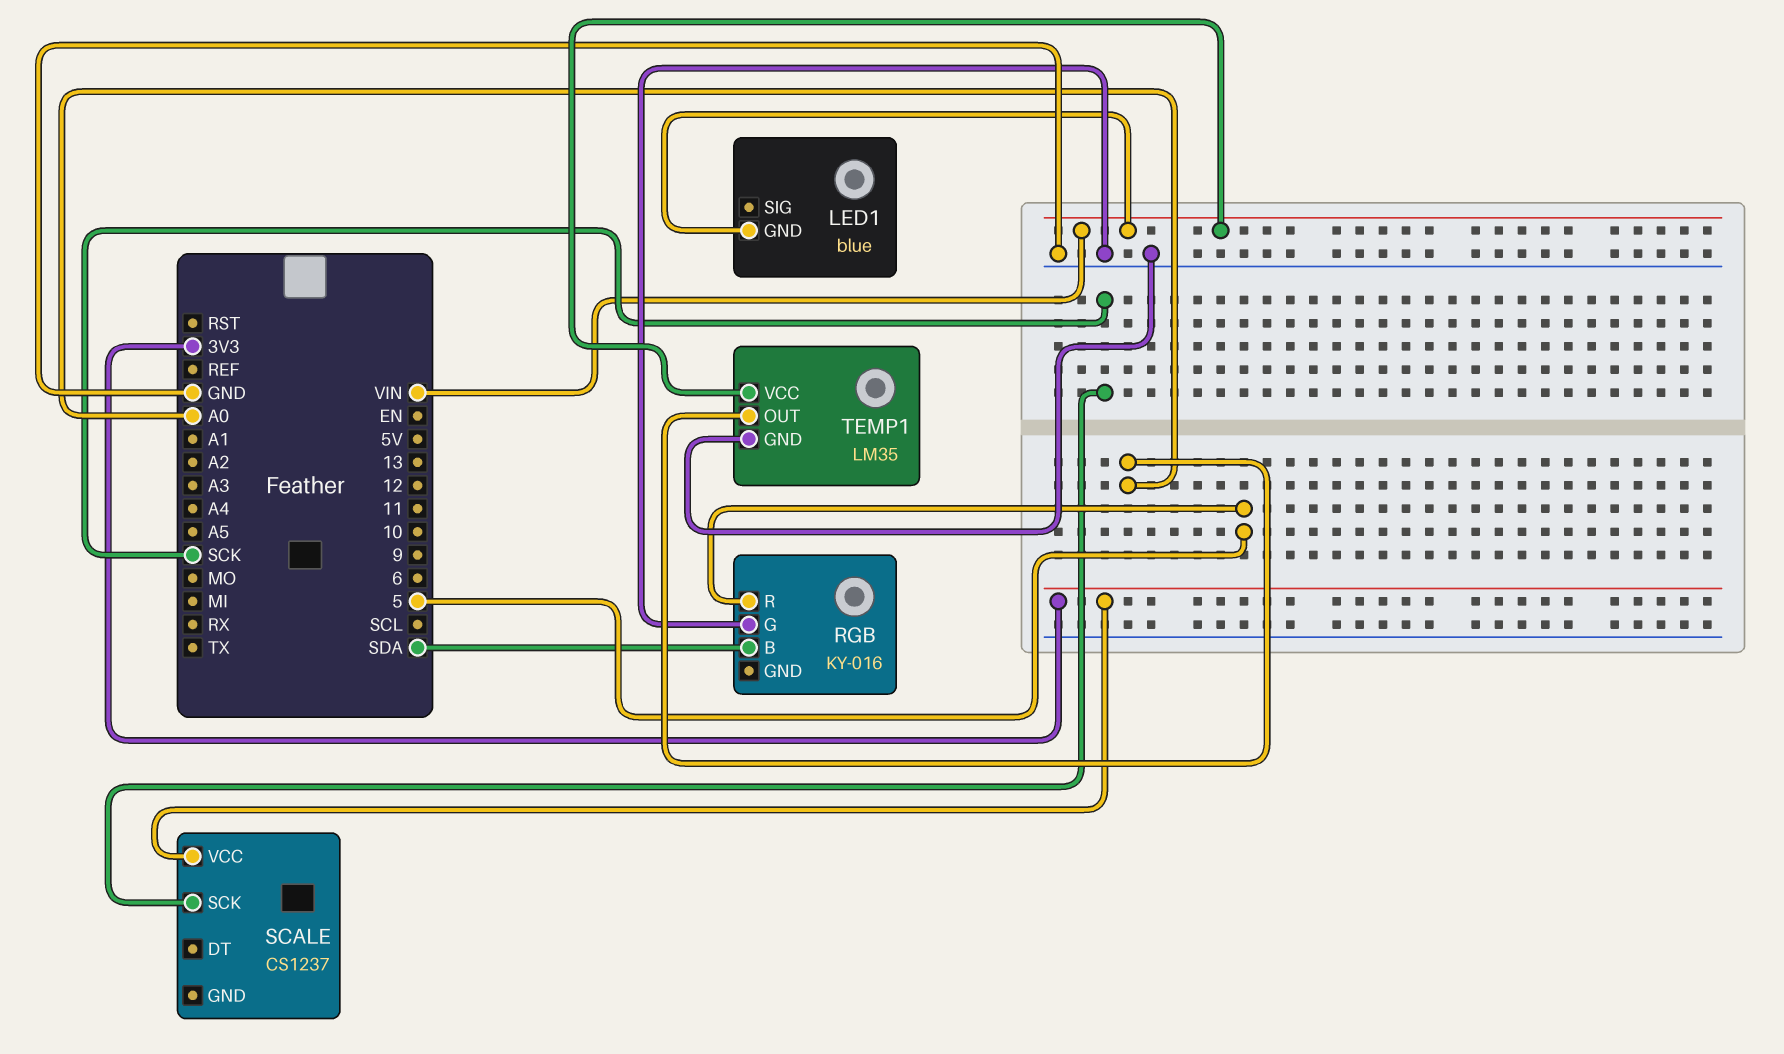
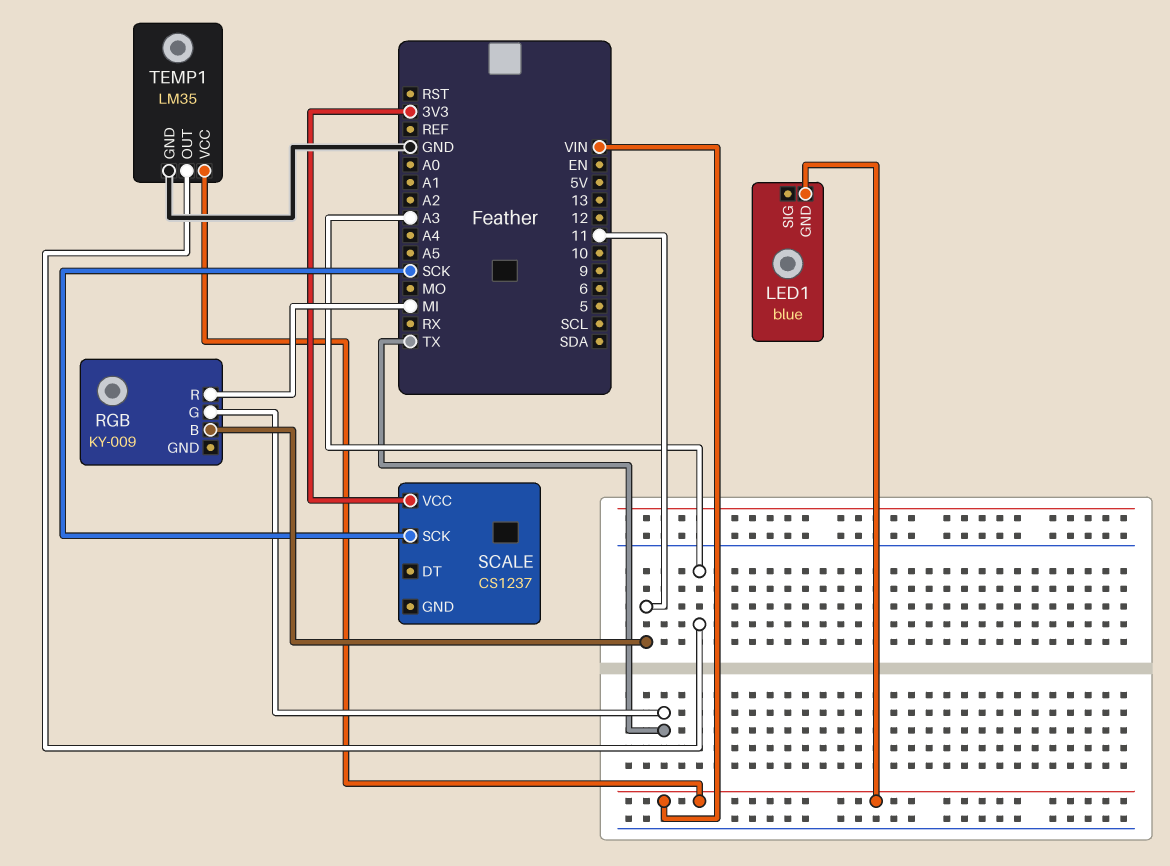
RGB: KY-016 -> KY-009
RGB pin B: SDA -> 11
RGB pin G: GND -> TX
RGB pin R: 5 -> MI
TEMP1 pin OUT: A0 -> A3

